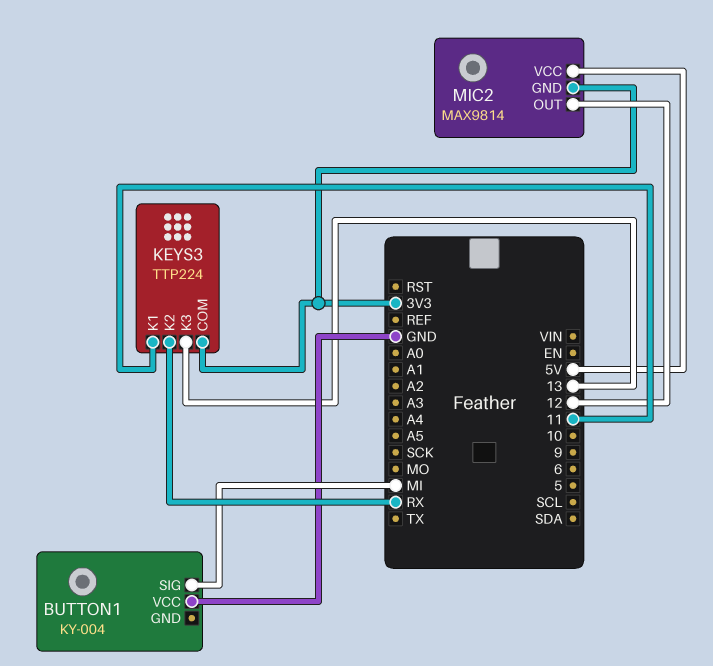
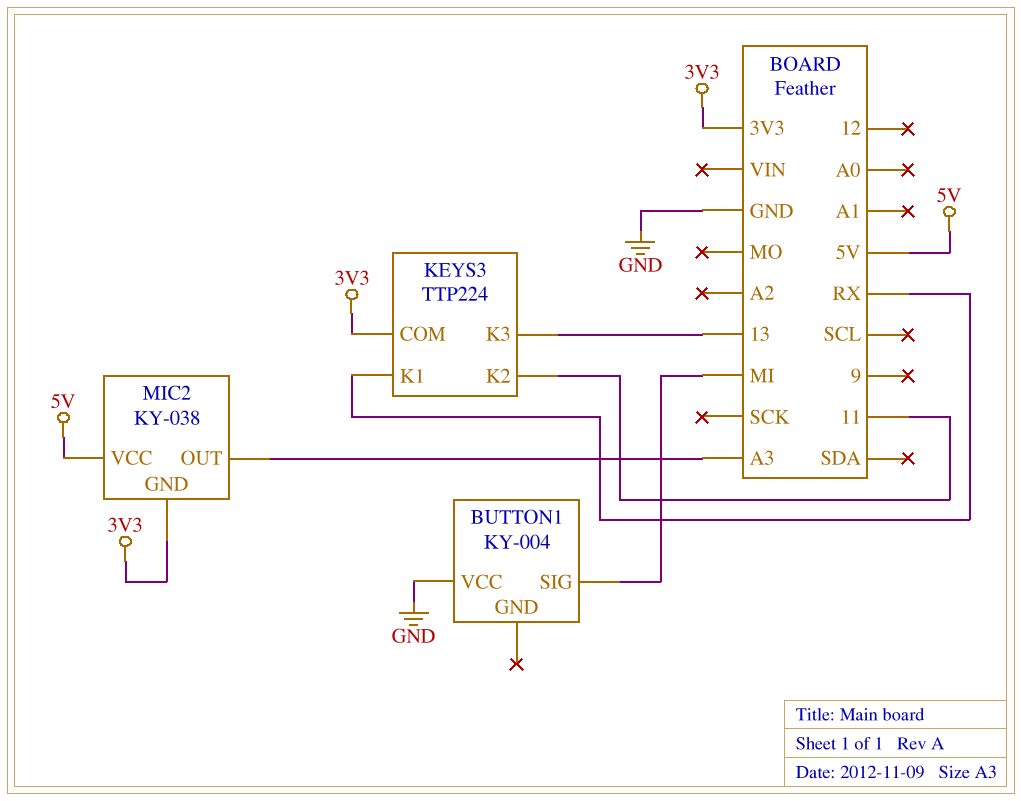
KEYS3 pin K1: 11 -> RX
KEYS3 pin K2: RX -> 11
MIC2: MAX9814 -> KY-038
MIC2 pin OUT: 12 -> A3

